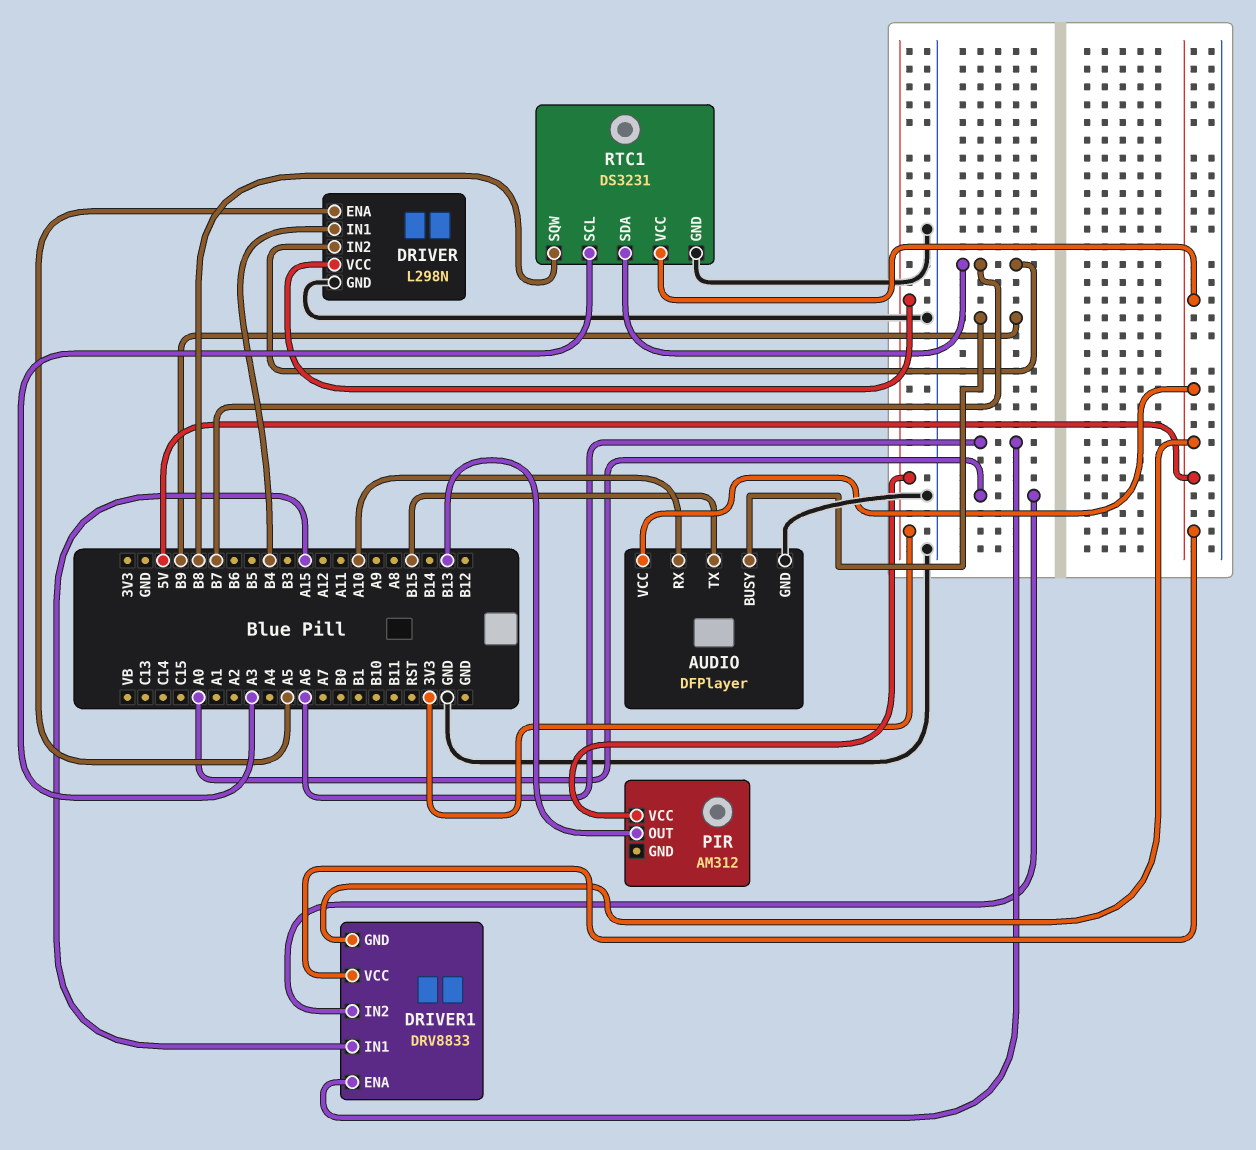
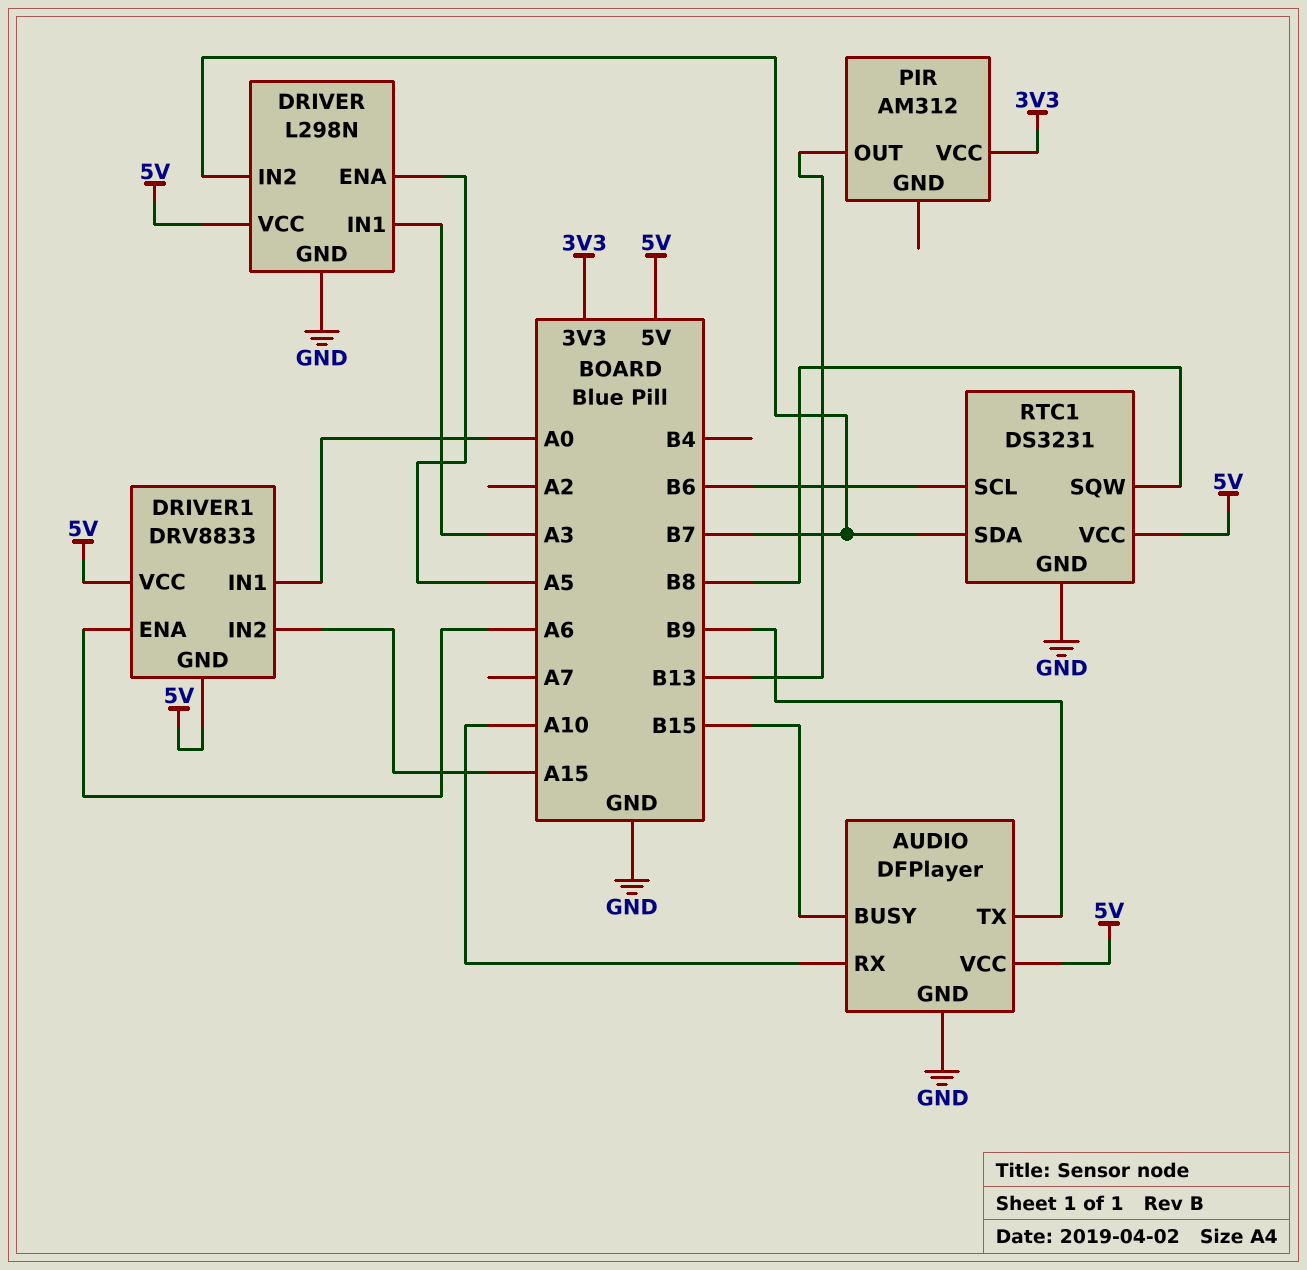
AUDIO pin BUSY: B9 -> B15
AUDIO pin TX: B15 -> B9
DRIVER pin IN1: B4 -> A3
DRIVER pin VCC: 3V3 -> 5V
DRIVER1 pin IN1: A15 -> A0
DRIVER1 pin IN2: A0 -> A15
RTC1 pin SCL: A3 -> B6

